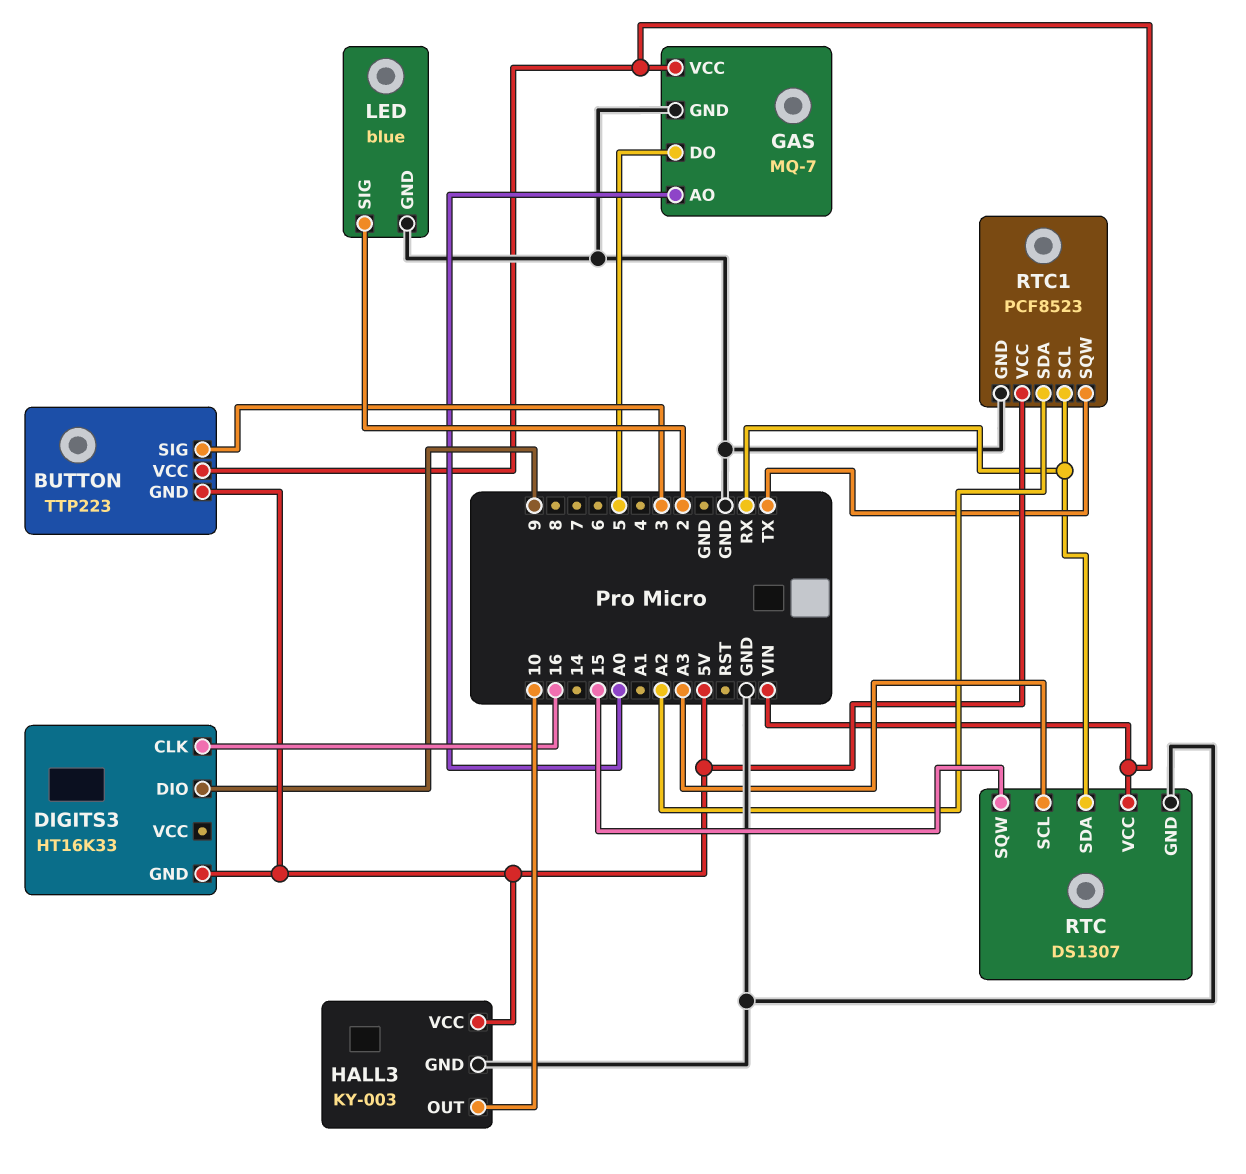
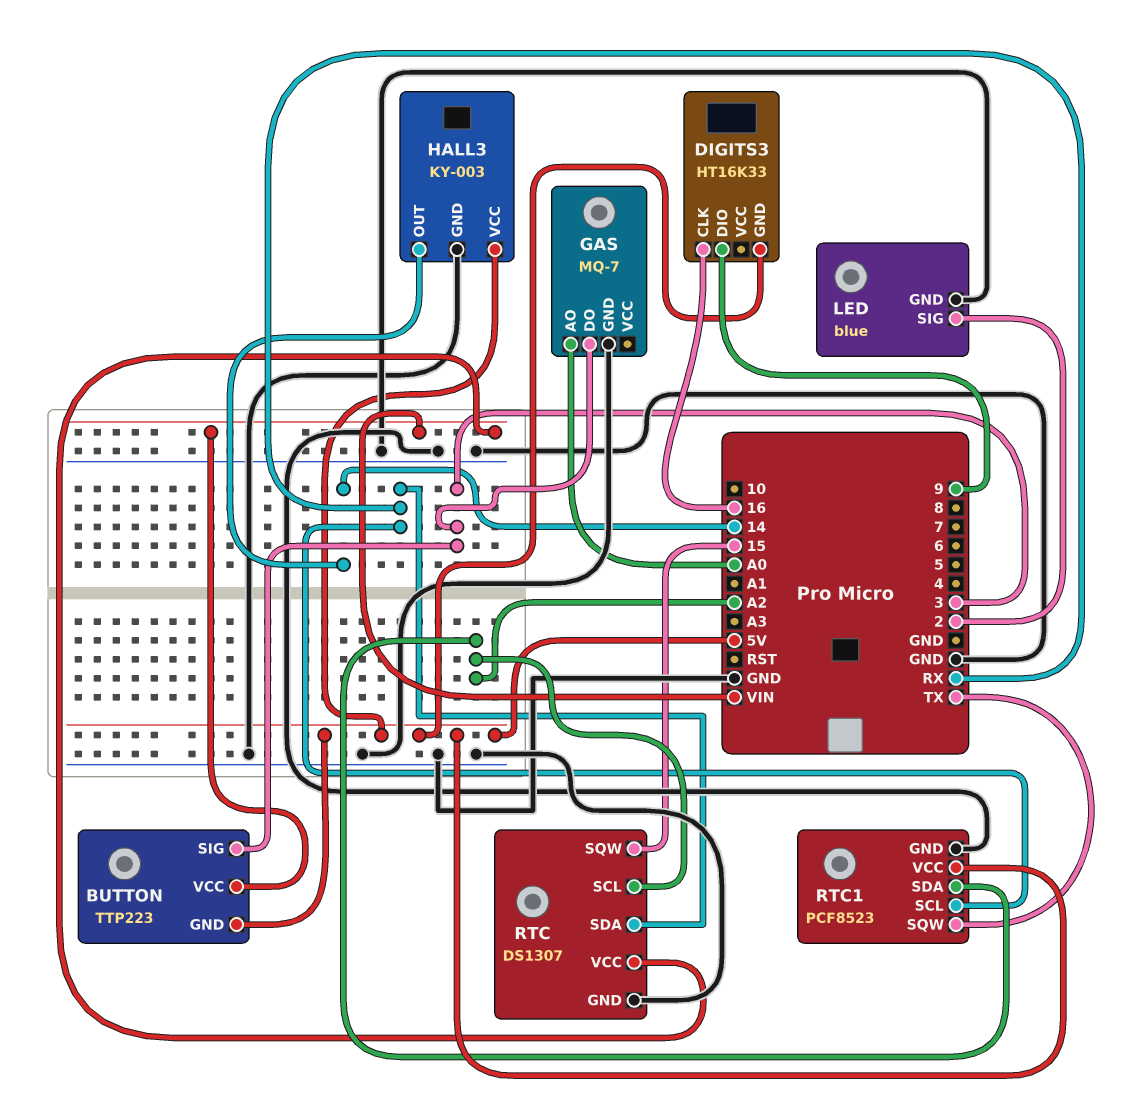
GAS pin DO: 5 -> 3
GAS pin VCC: VIN -> none
HALL3 pin OUT: 10 -> 14
RTC pin SCL: A3 -> A2

